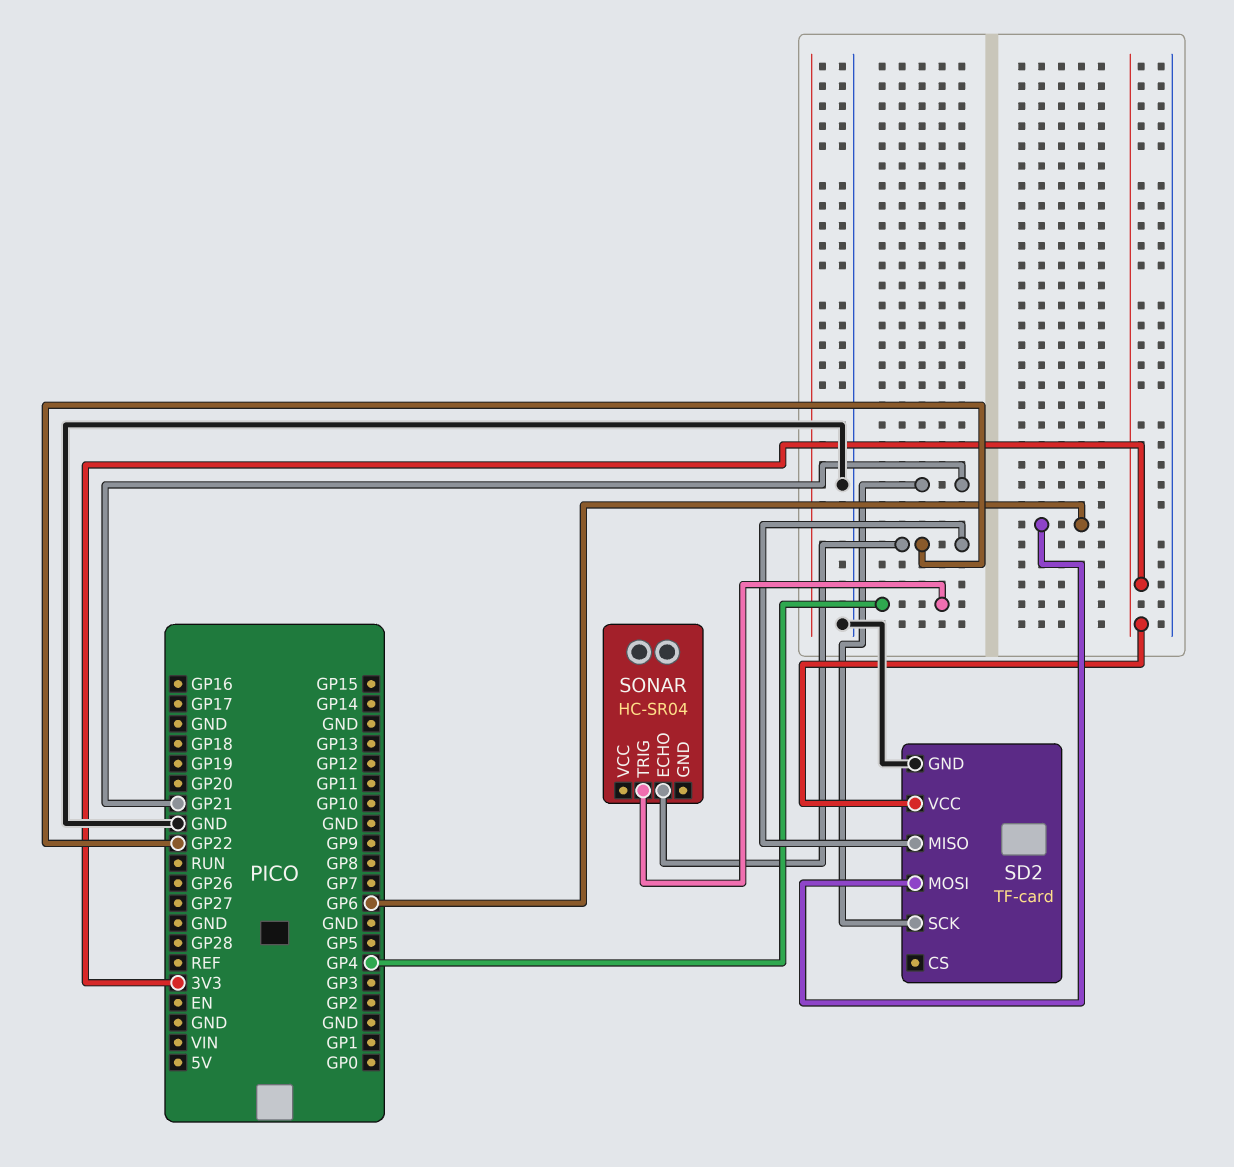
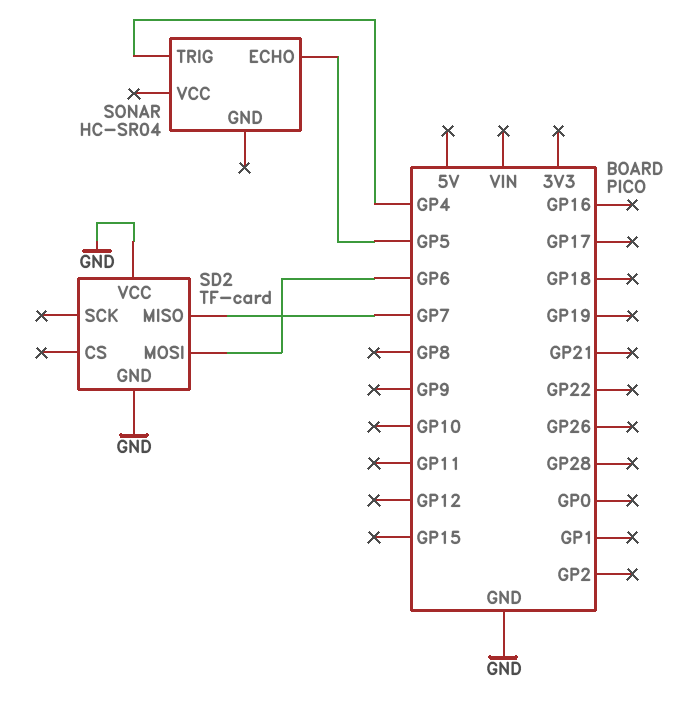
SD2 pin MISO: GP22 -> GP7
SD2 pin SCK: GP21 -> none
SD2 pin VCC: 3V3 -> GND
SONAR pin ECHO: GP22 -> GP5

